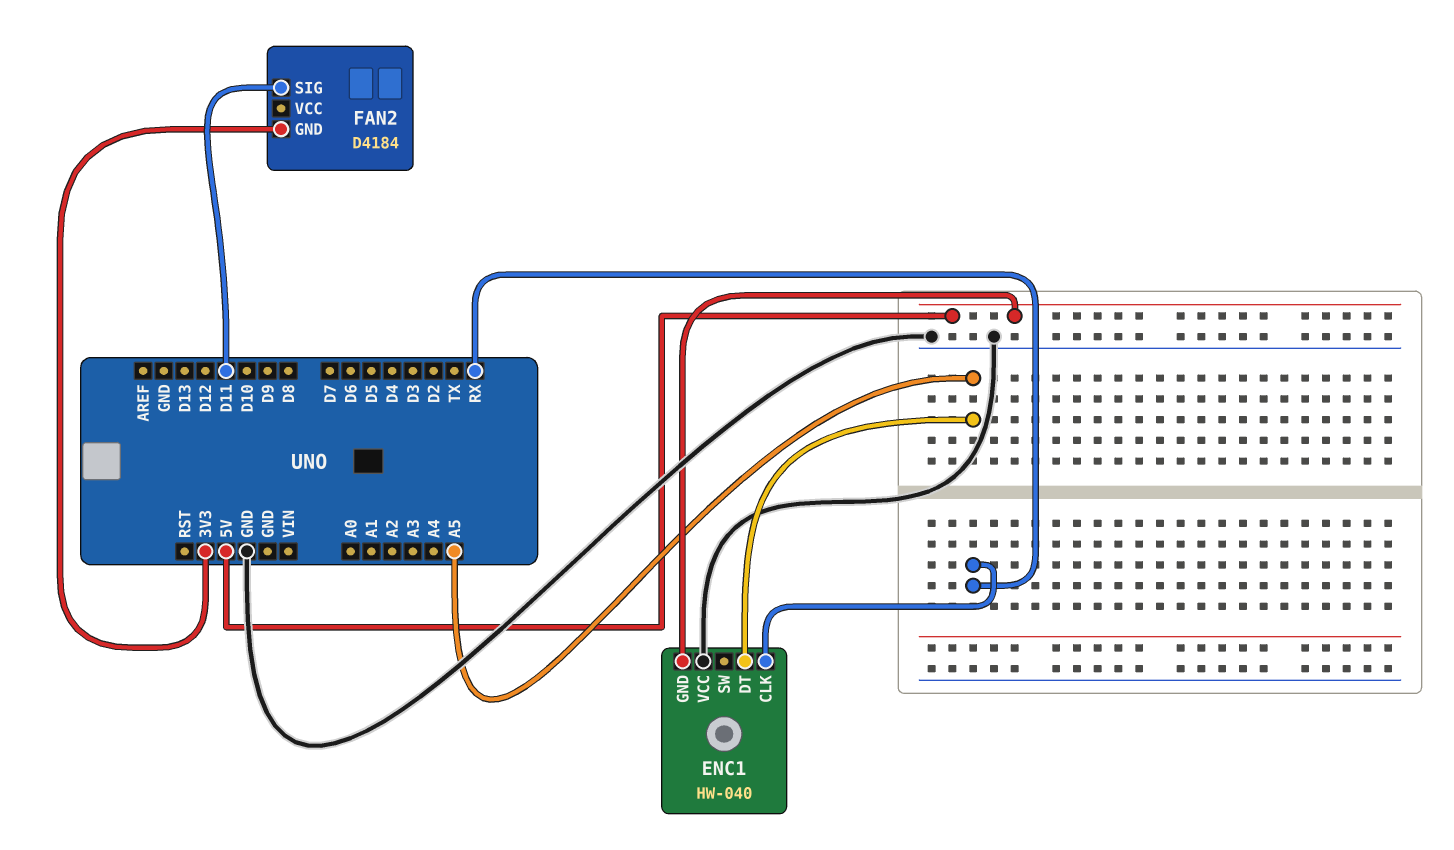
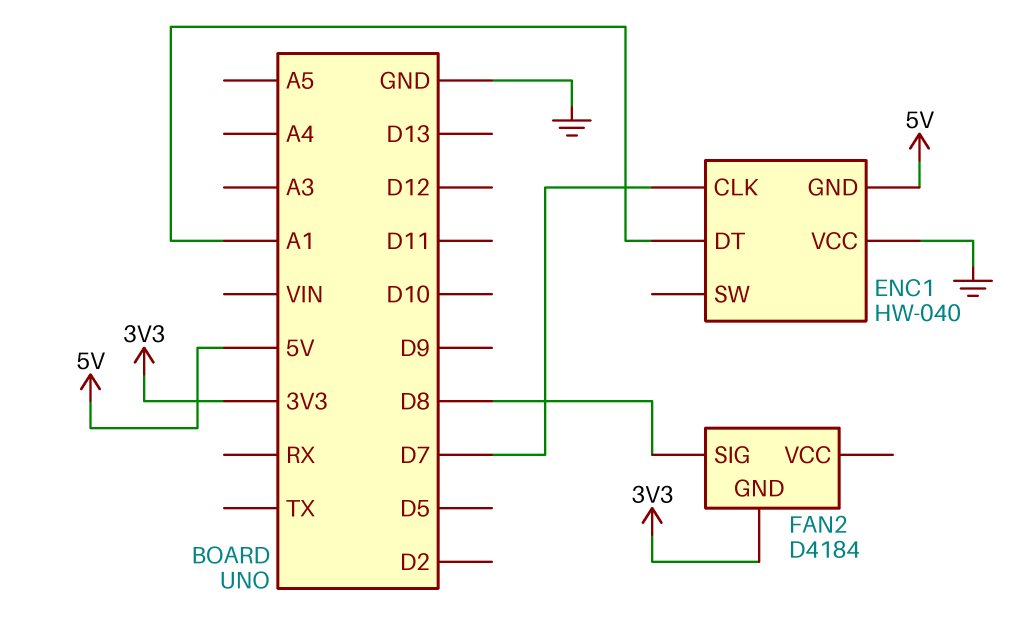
ENC1 pin CLK: RX -> D7
ENC1 pin DT: A5 -> A1
FAN2 pin SIG: D11 -> D8

